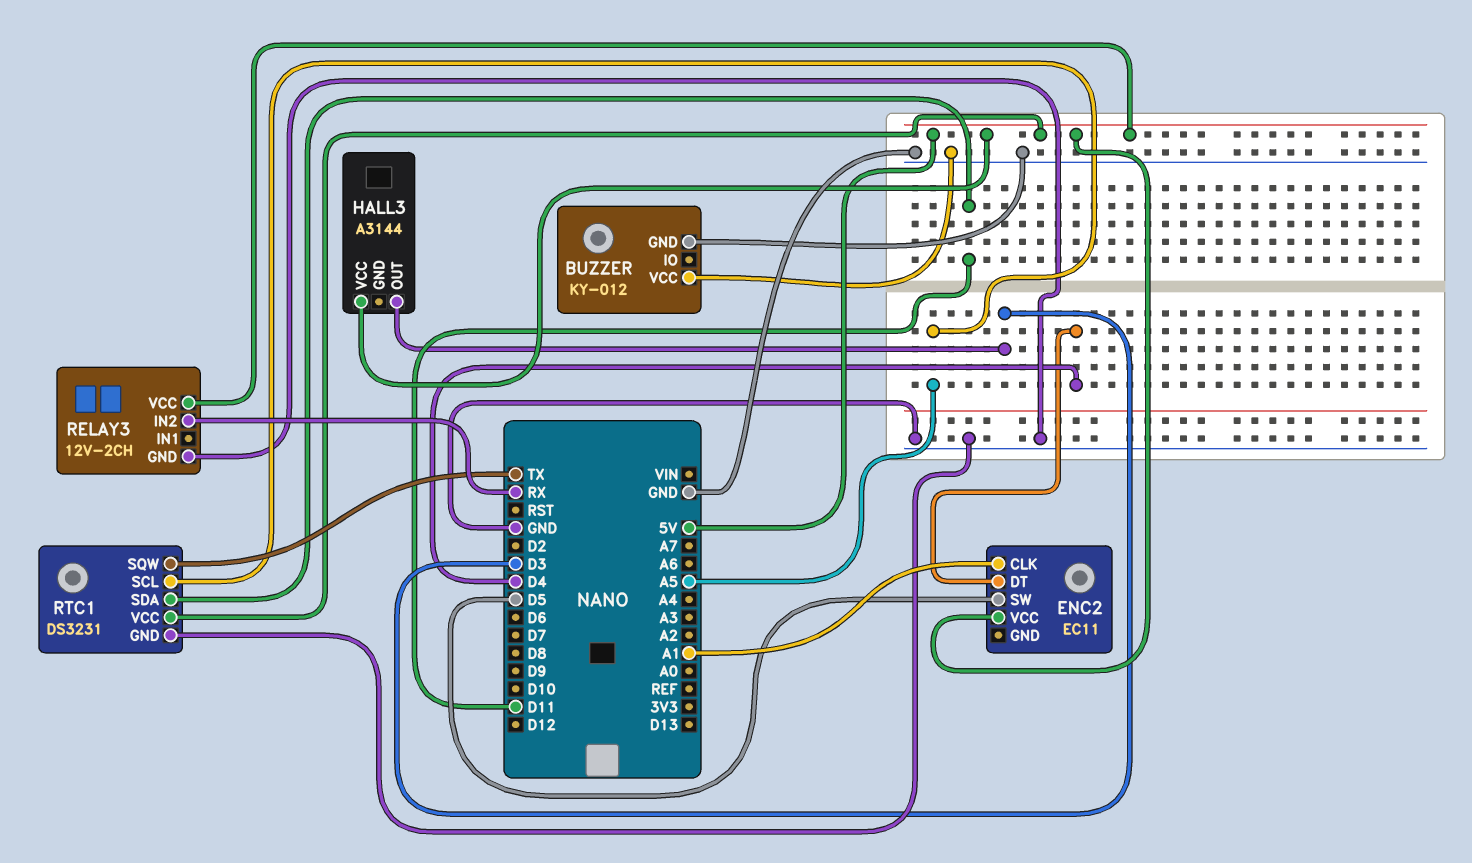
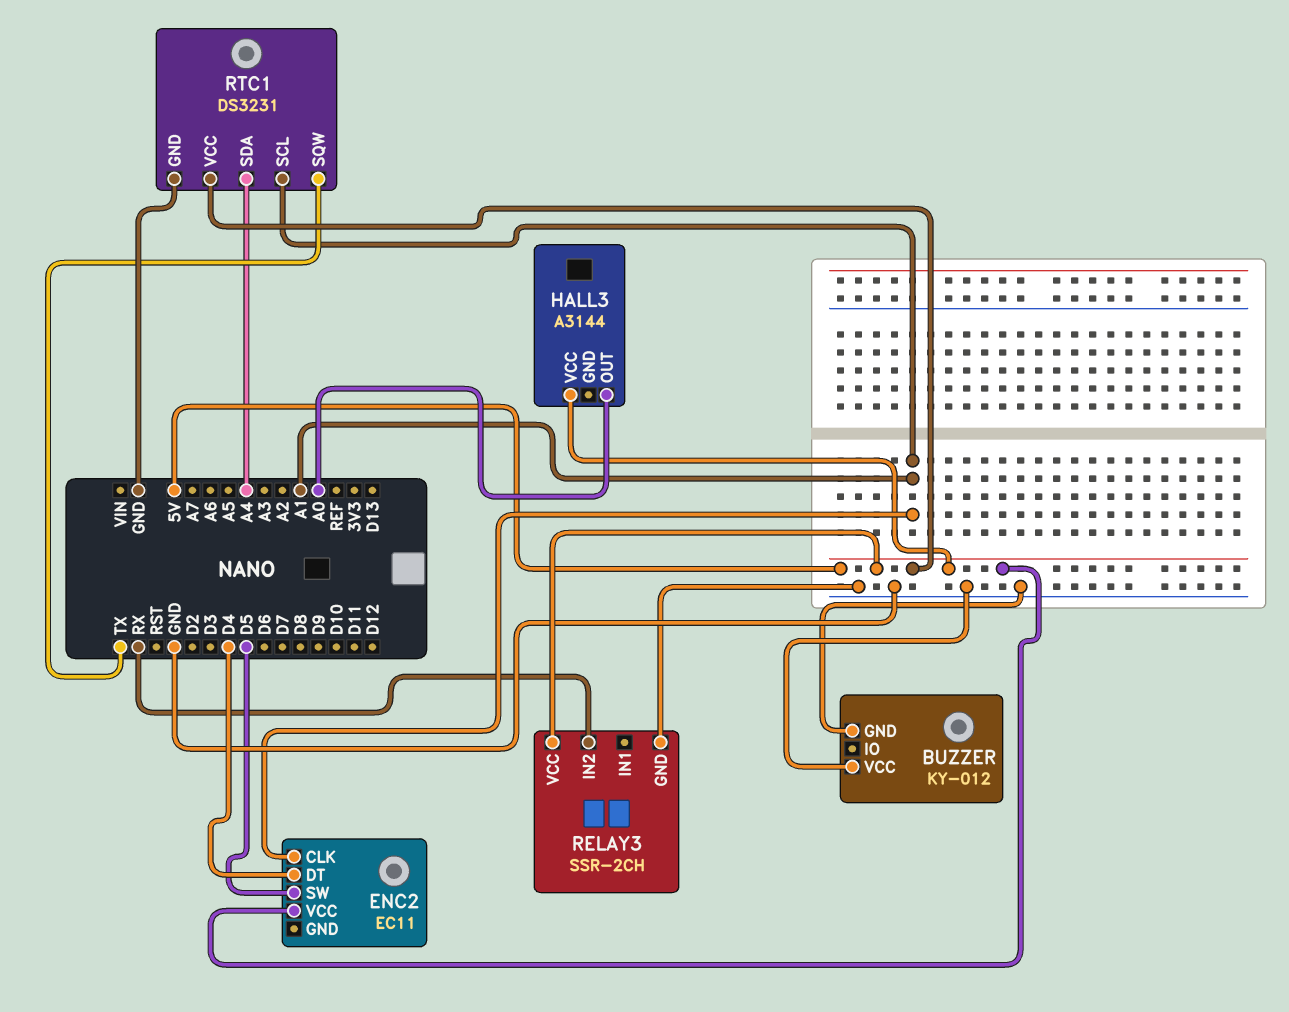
HALL3 pin OUT: D3 -> A0
RELAY3: 12V-2CH -> SSR-2CH
RTC1 pin SCL: A5 -> A1
RTC1 pin SDA: D11 -> A4

